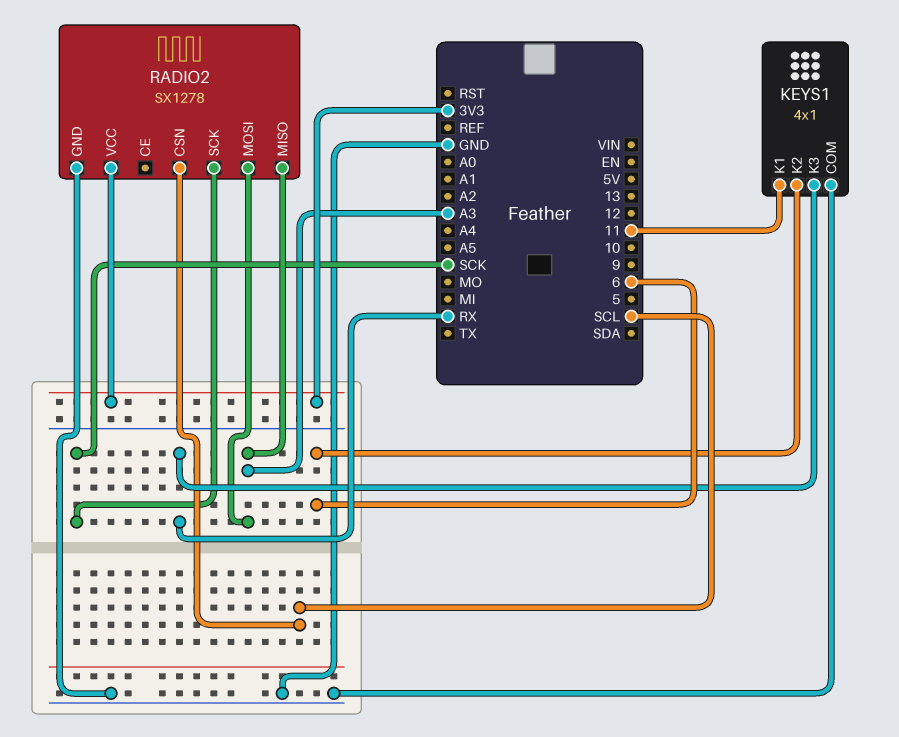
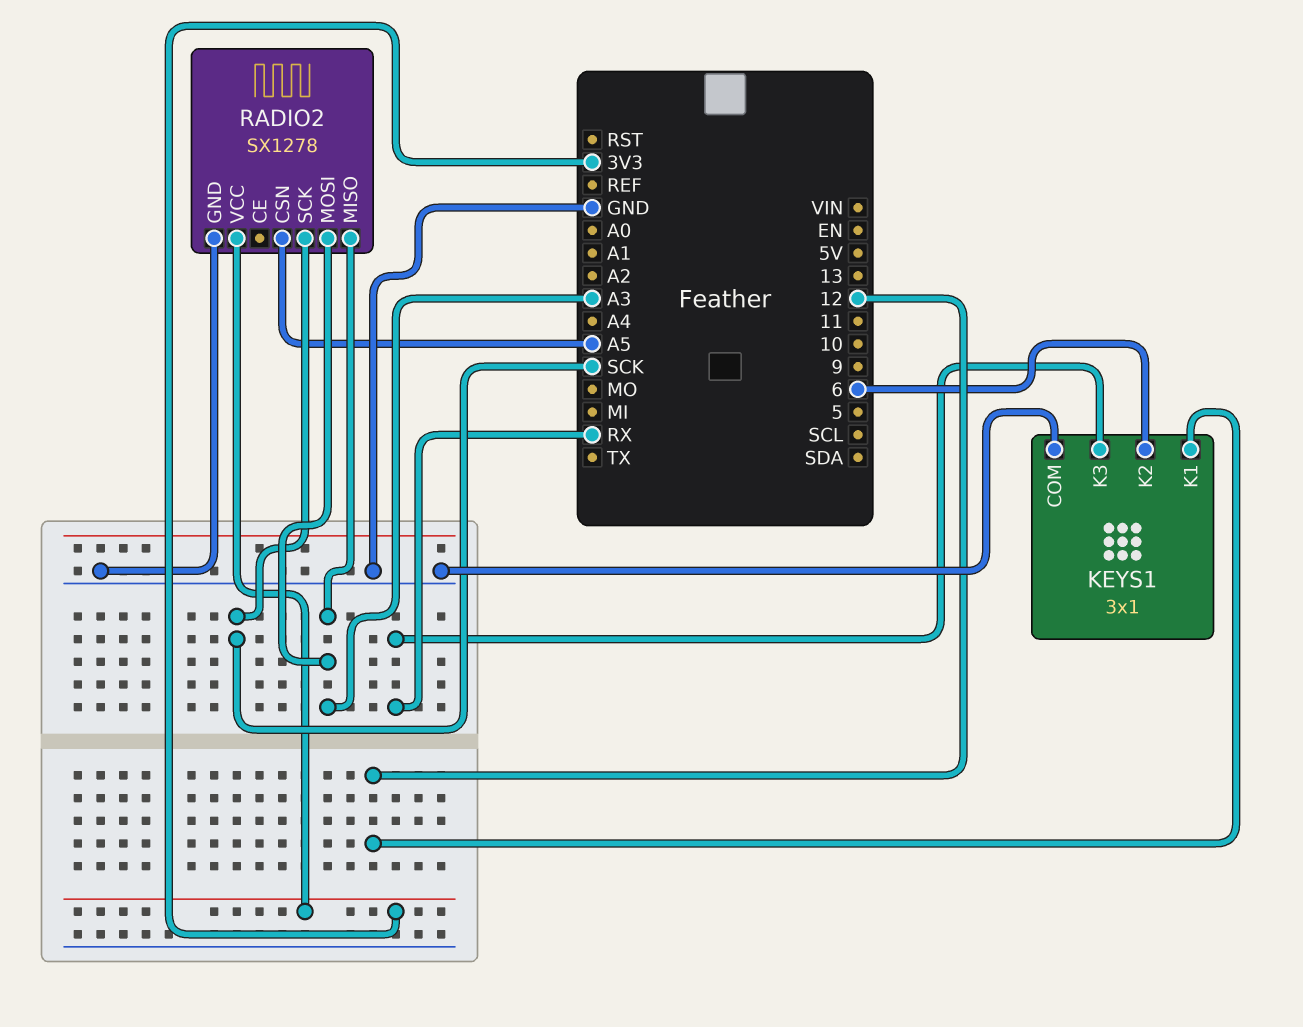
KEYS1: 4x1 -> 3x1
KEYS1 pin K1: 11 -> 12
RADIO2 pin CSN: SCL -> A5

